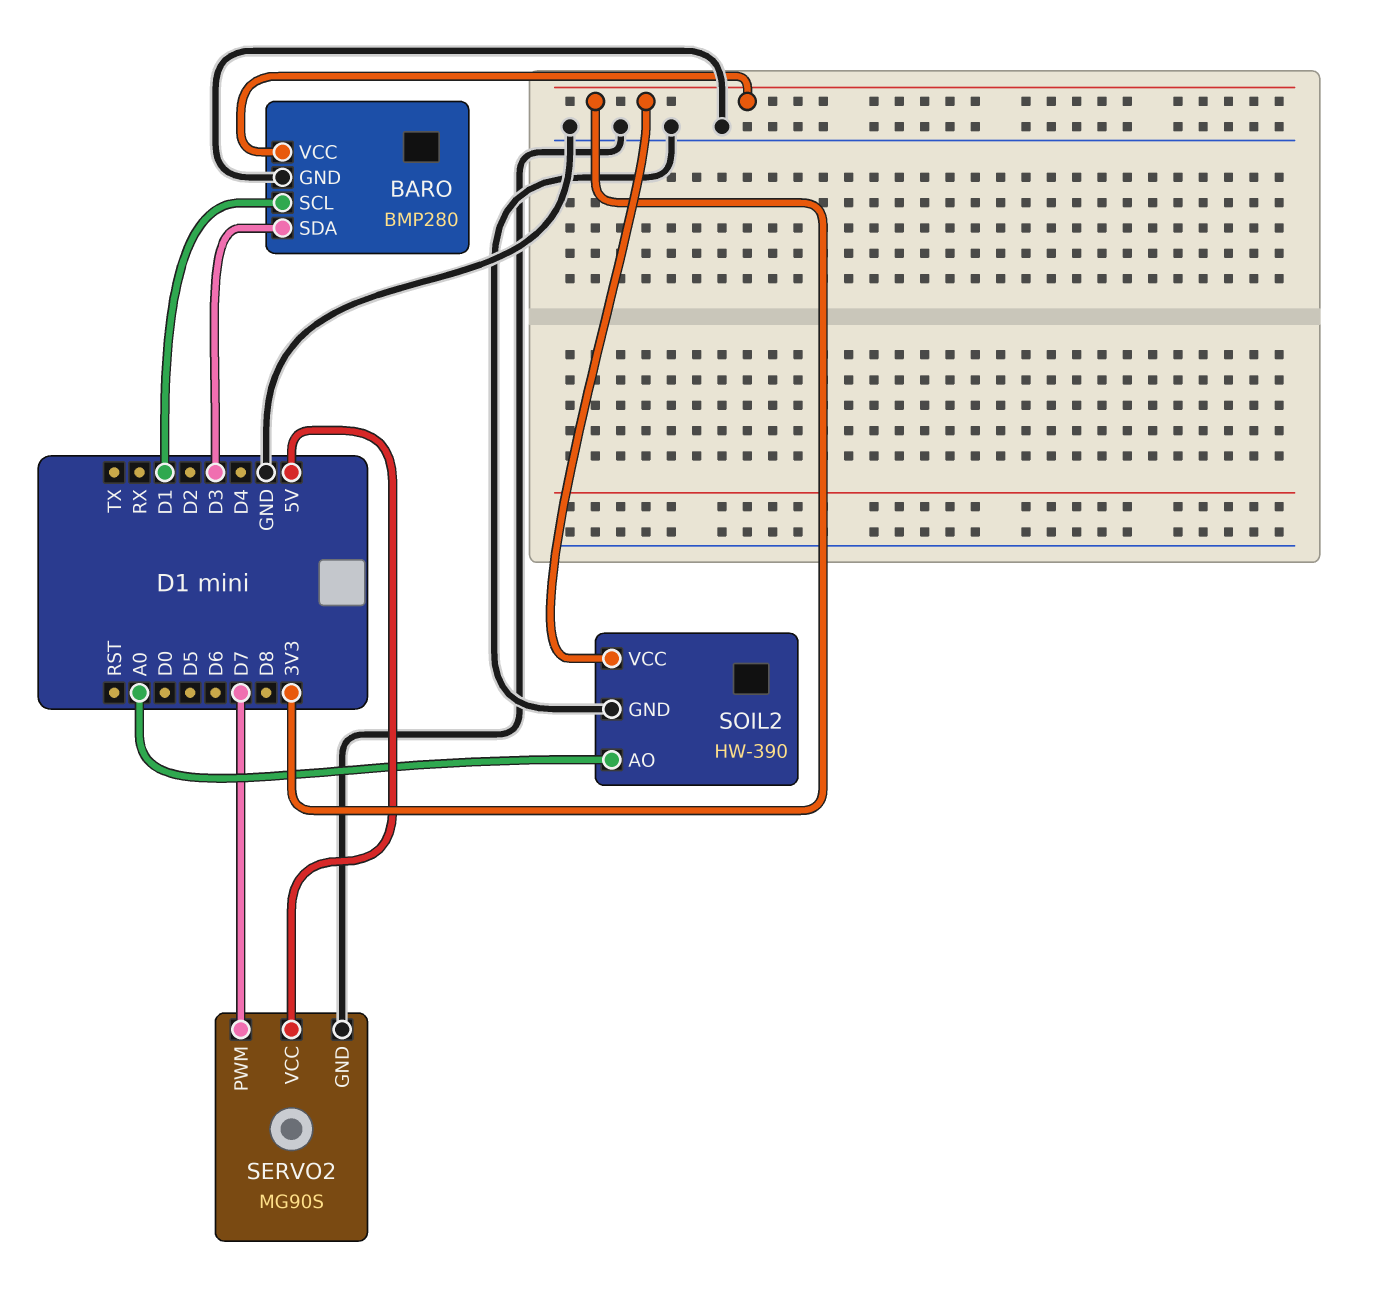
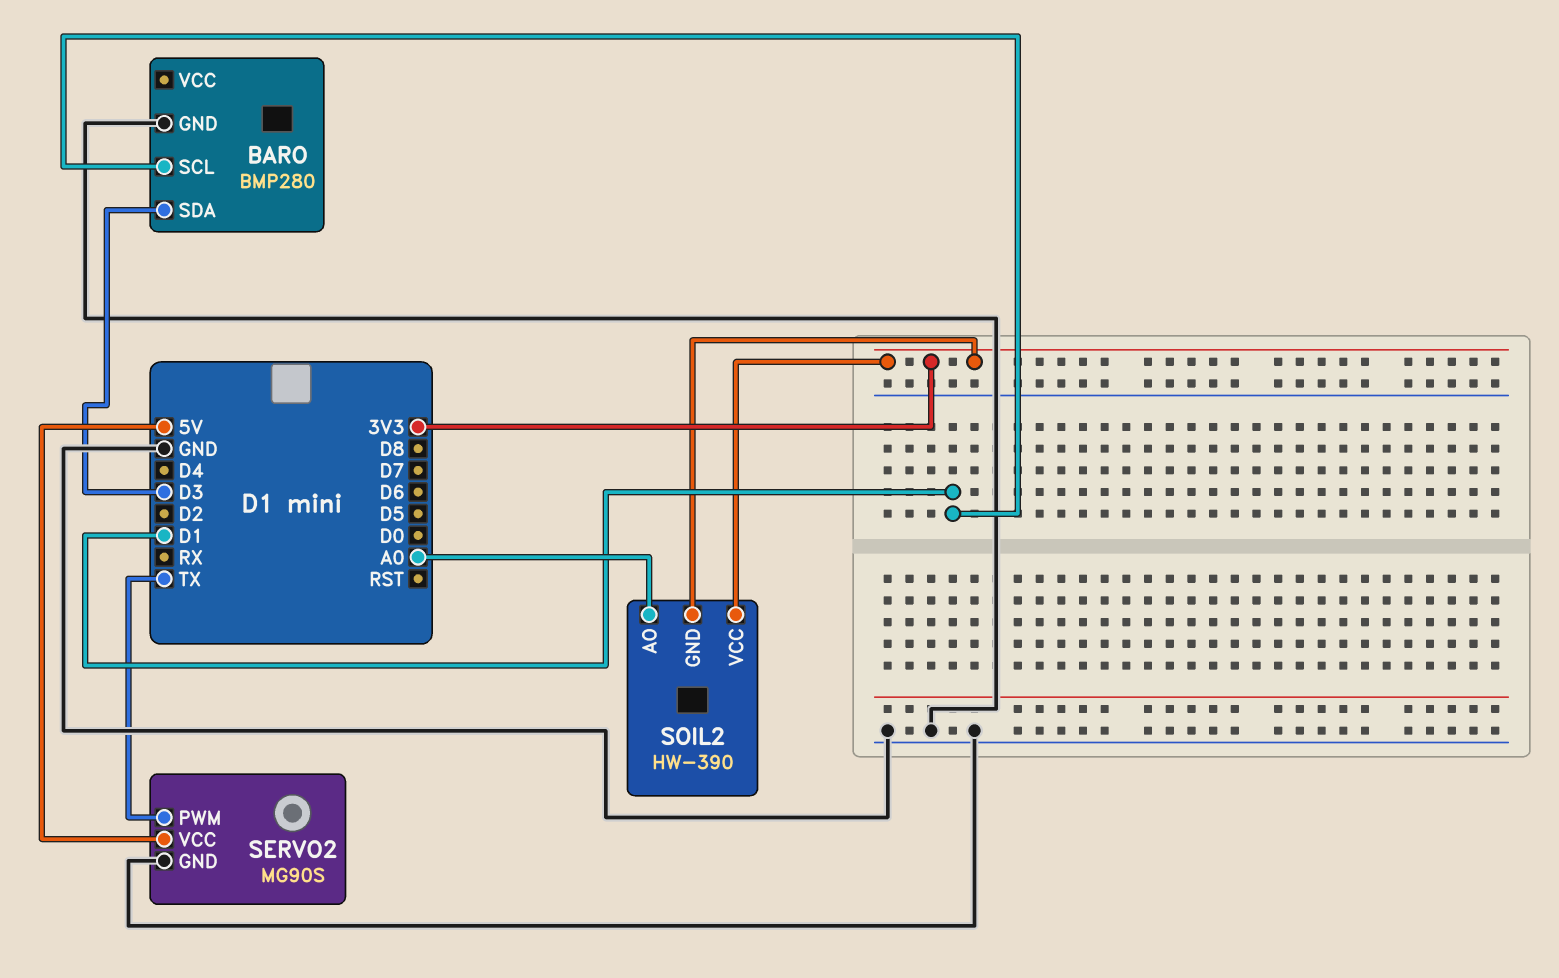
BARO pin VCC: 3V3 -> none
SERVO2 pin PWM: D7 -> TX
SOIL2 pin GND: GND -> 3V3

